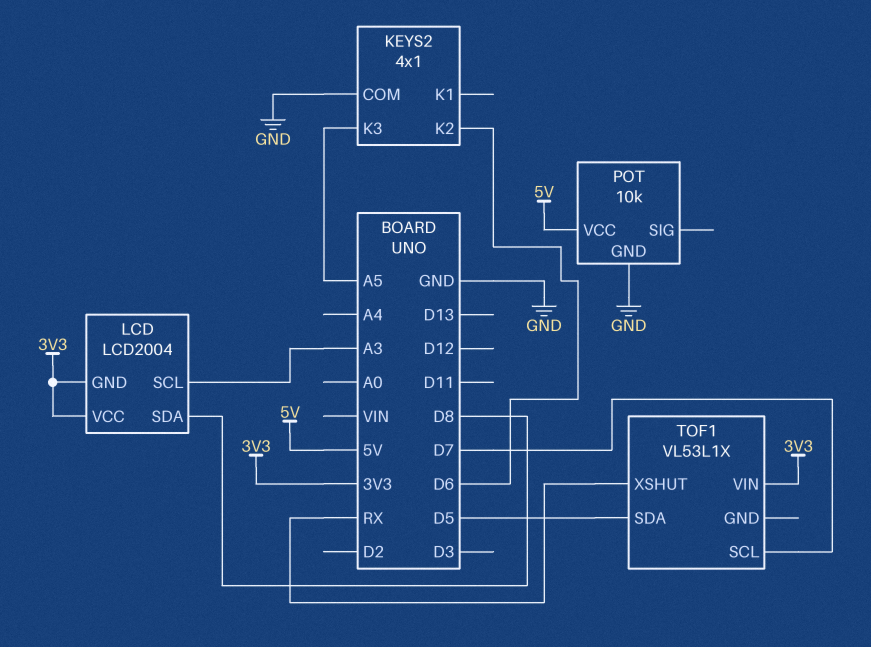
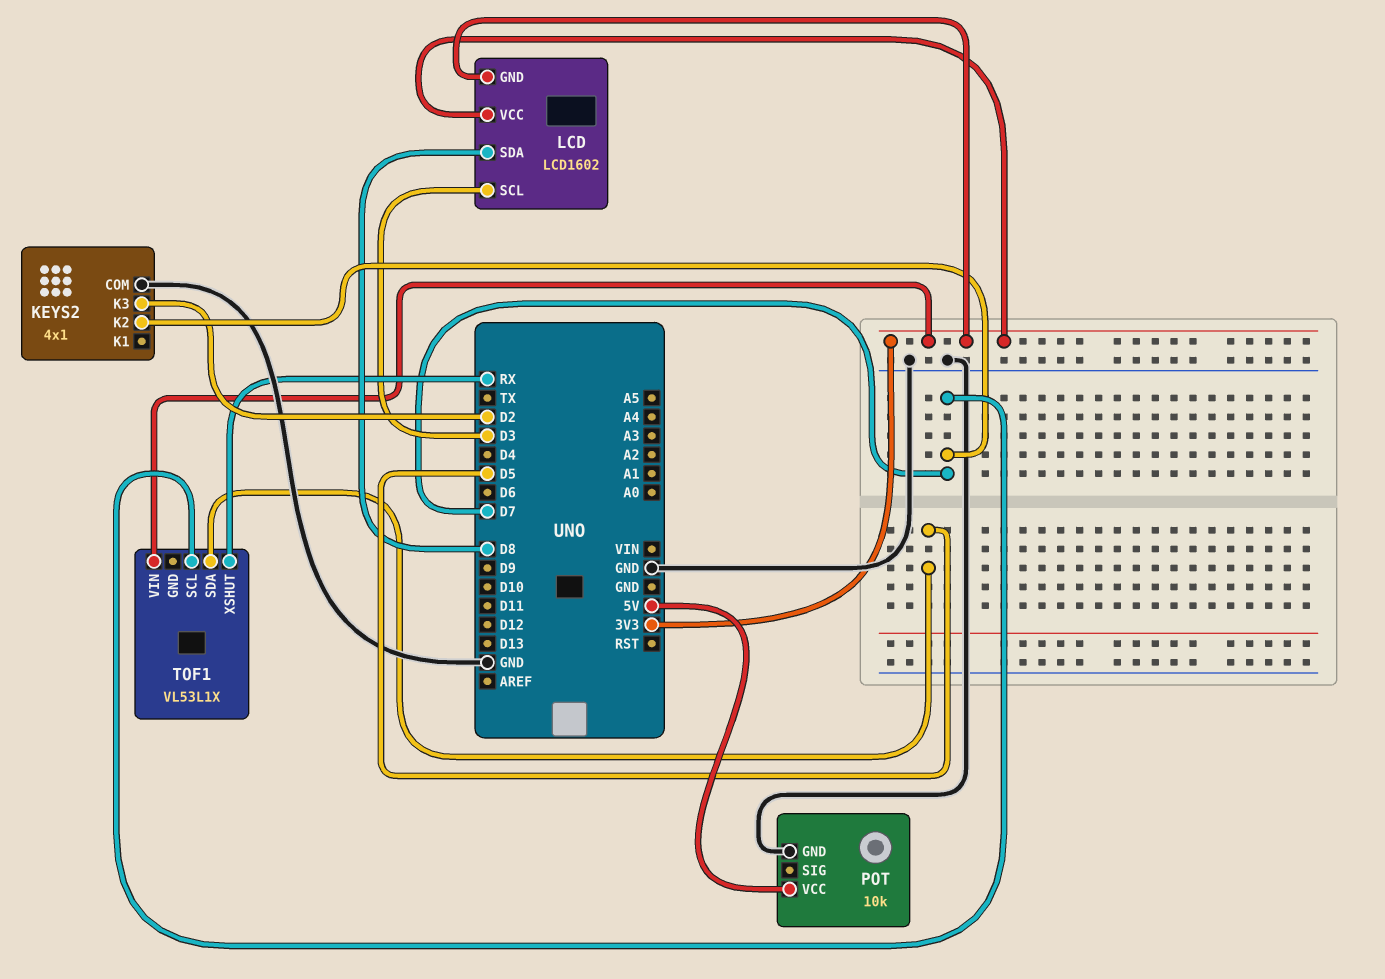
KEYS2 pin K2: D6 -> D7
KEYS2 pin K3: A5 -> D2
LCD: LCD2004 -> LCD1602
LCD pin SCL: A3 -> D3

